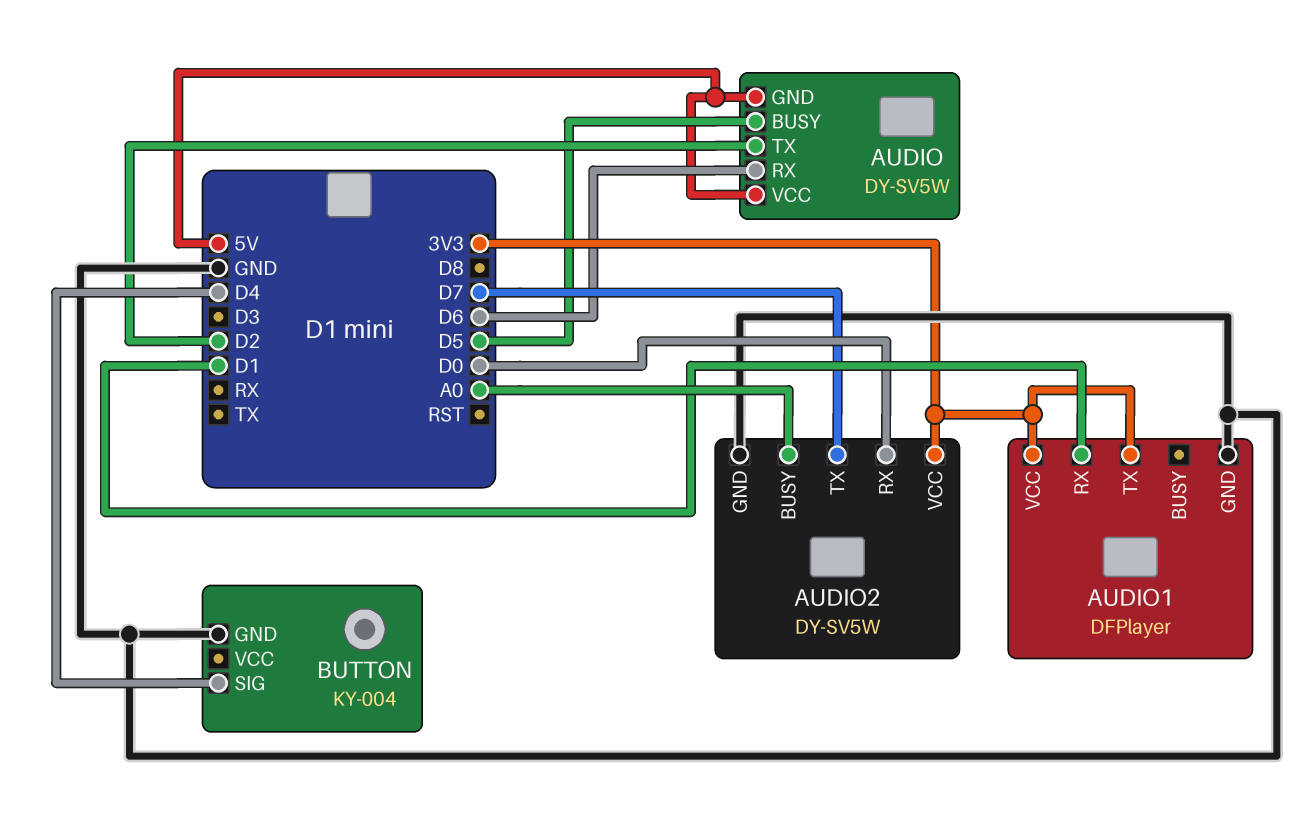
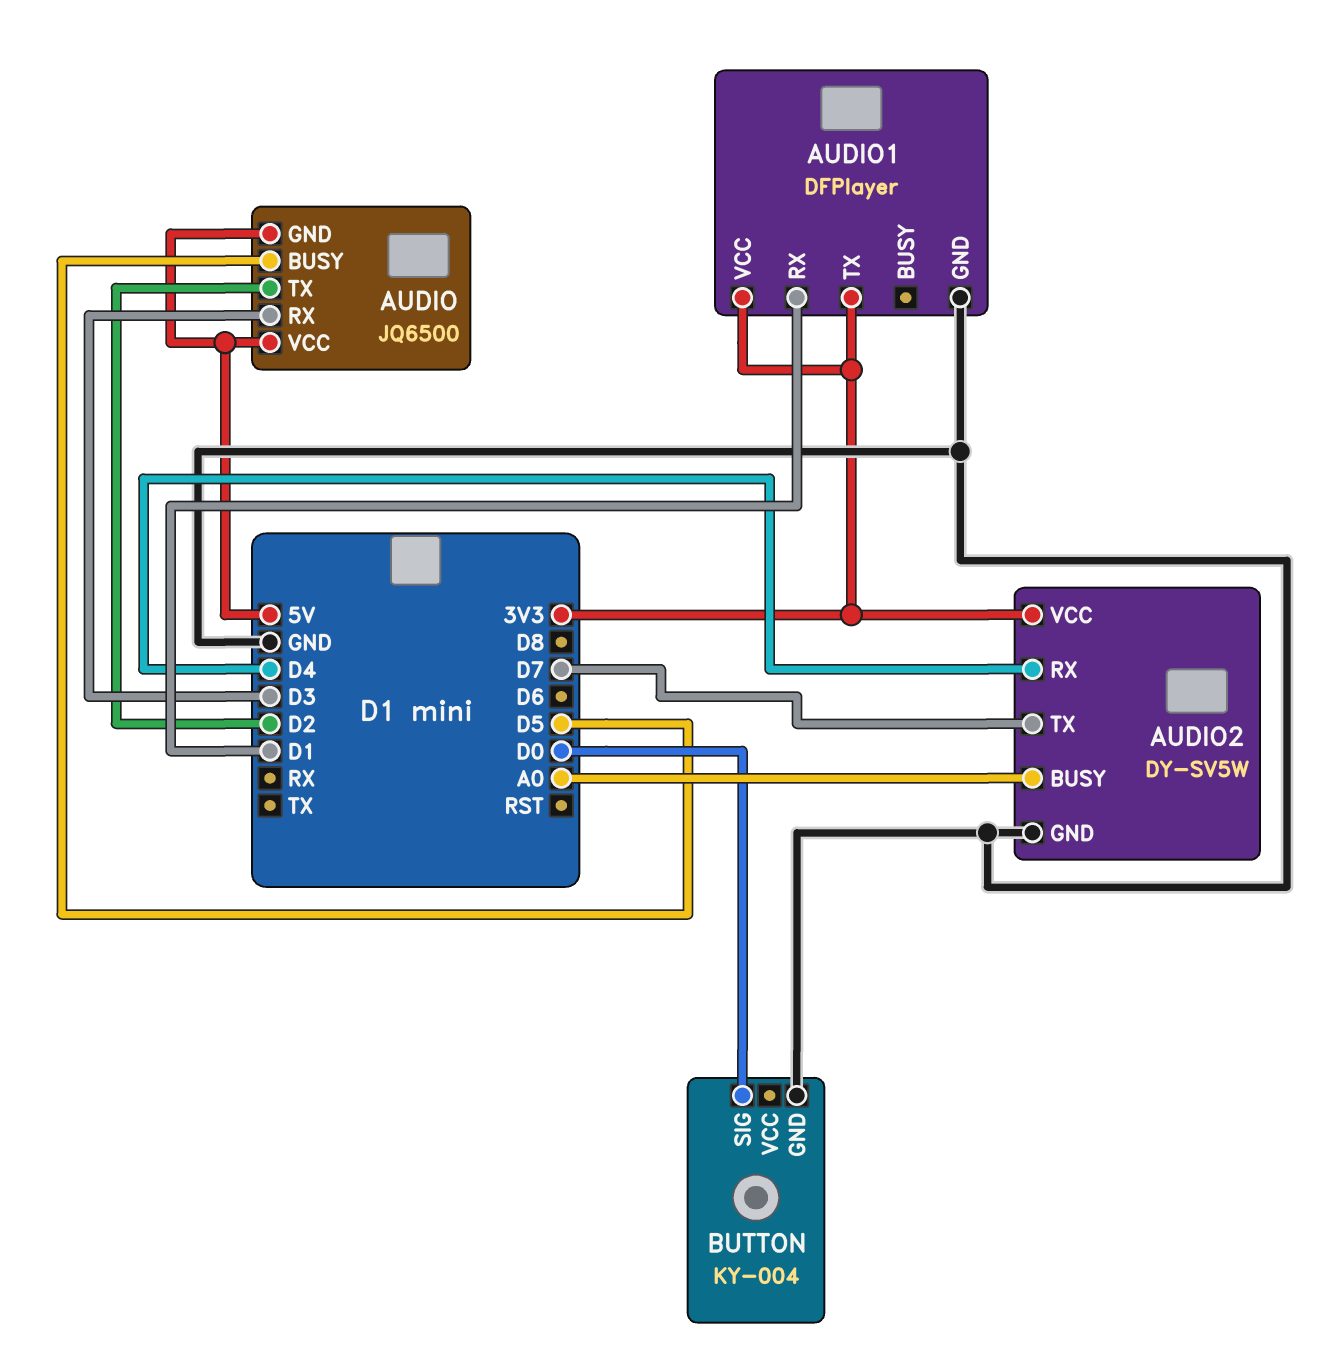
AUDIO: DY-SV5W -> JQ6500
AUDIO pin RX: D6 -> D3
AUDIO2 pin RX: D0 -> D4
BUTTON pin SIG: D4 -> D0

